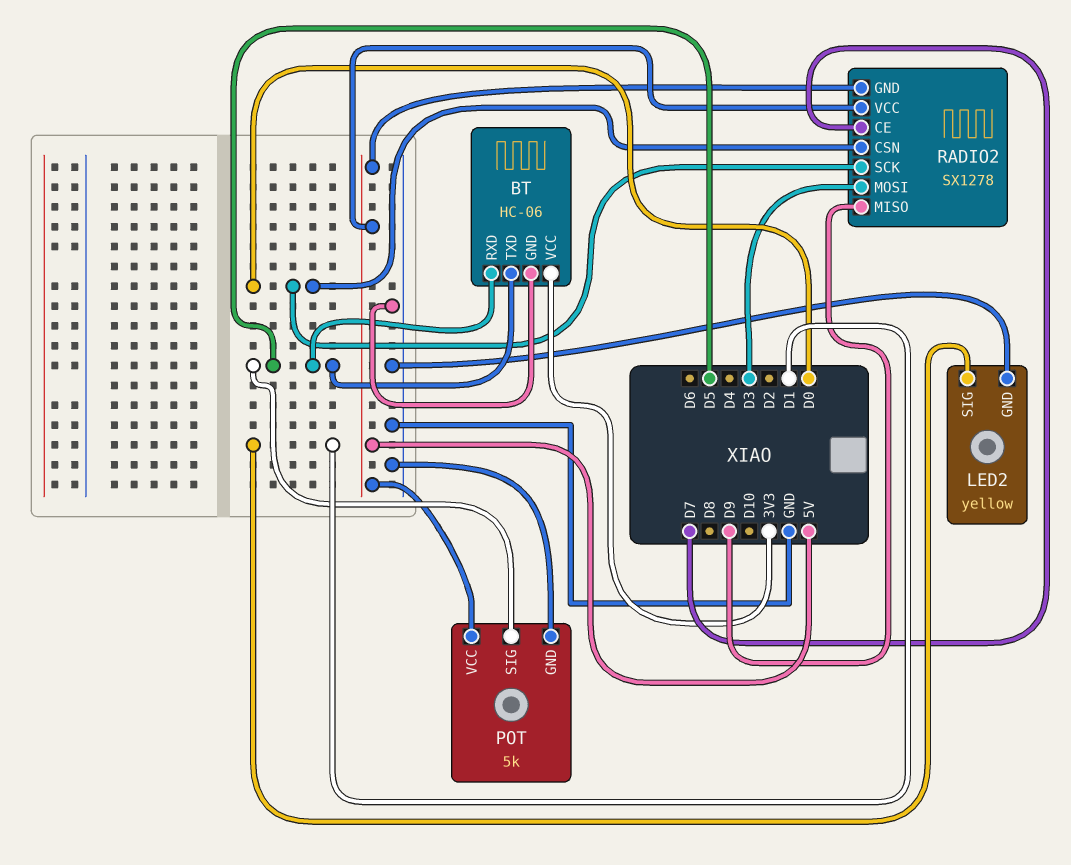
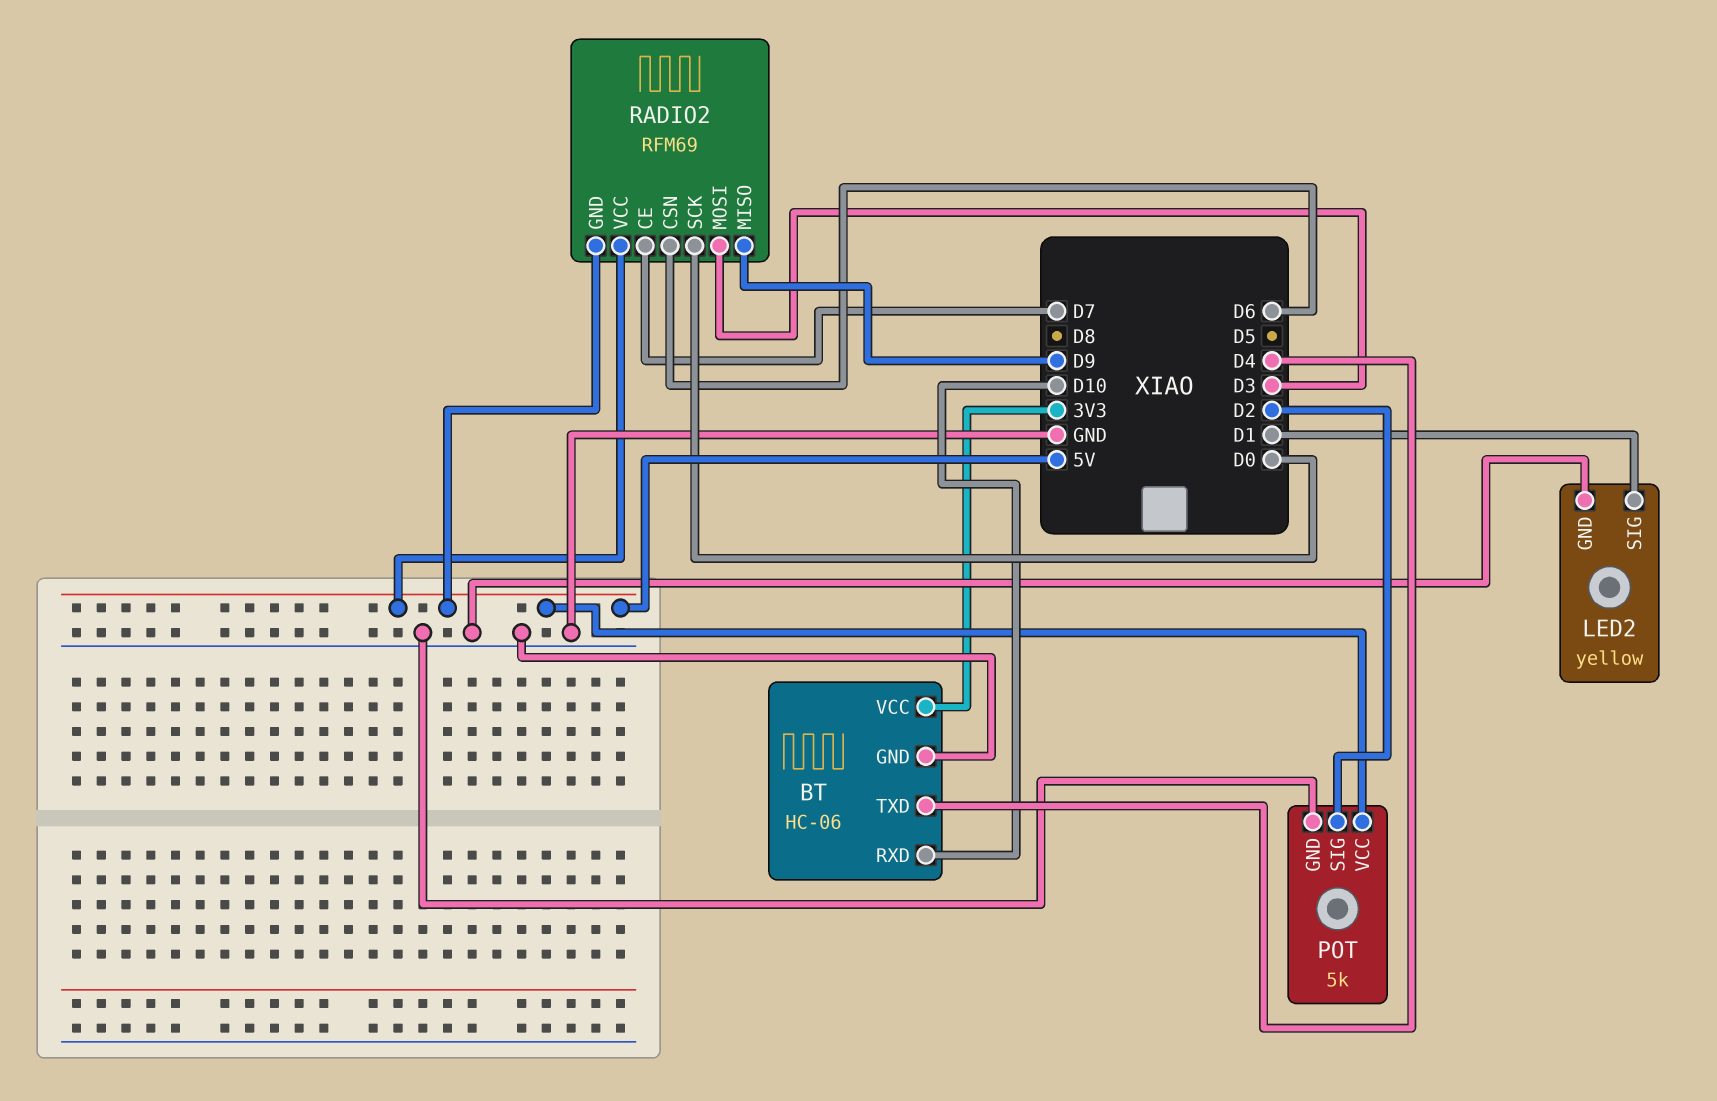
BT pin RXD: D5 -> D10
BT pin TXD: D5 -> D4
POT pin SIG: D5 -> D2
RADIO2: SX1278 -> RFM69
RADIO2 pin CSN: D0 -> D6

